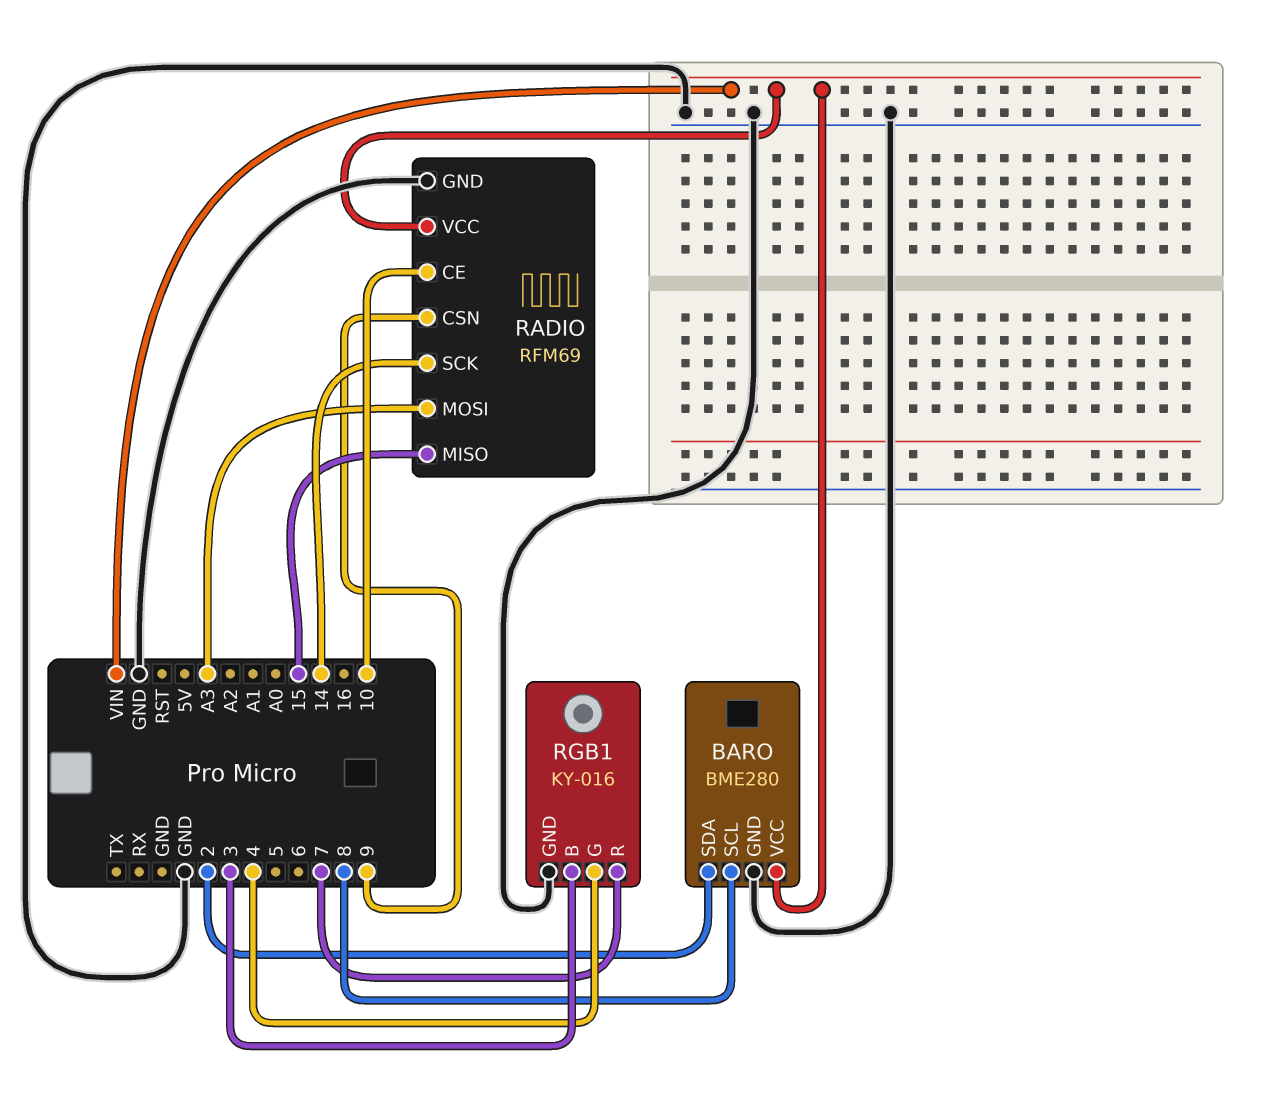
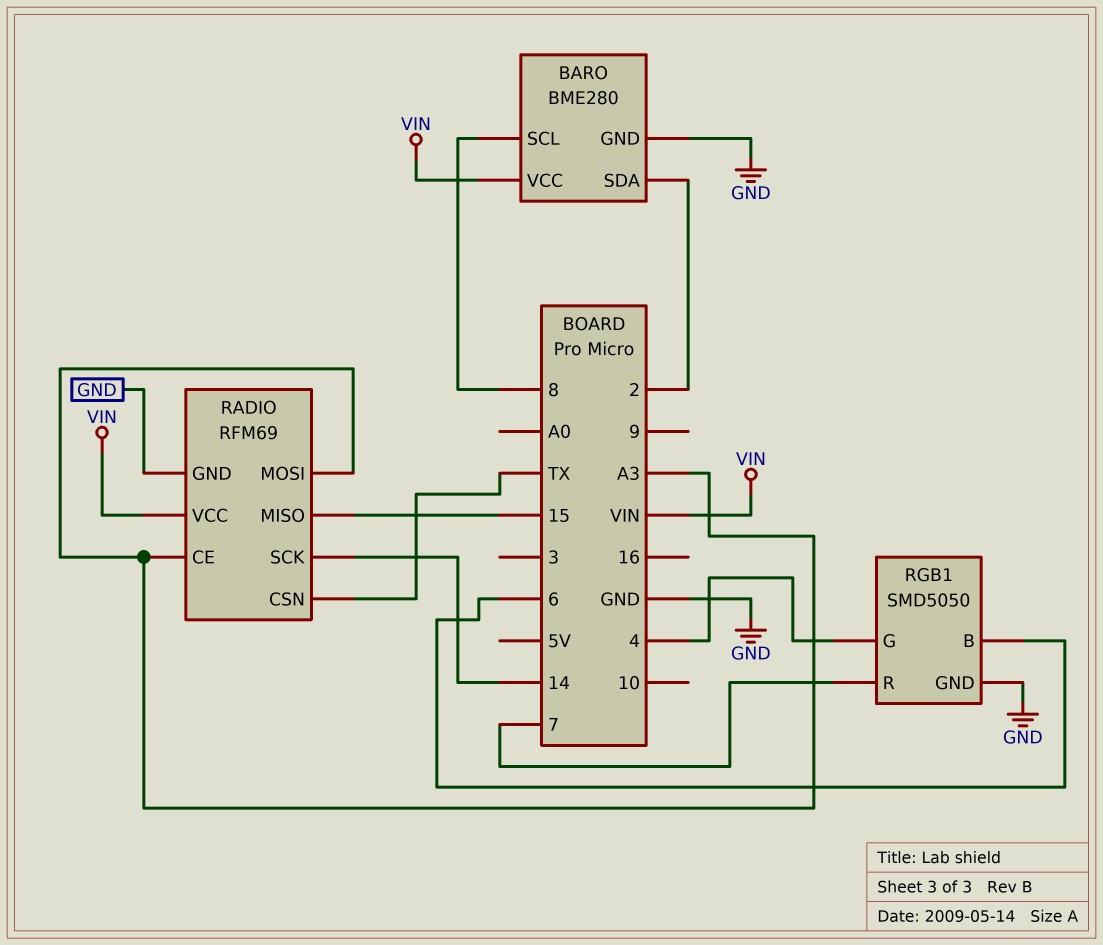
RADIO pin CE: 10 -> A3
RADIO pin CSN: 9 -> TX
RGB1: KY-016 -> SMD5050
RGB1 pin B: 3 -> 6

